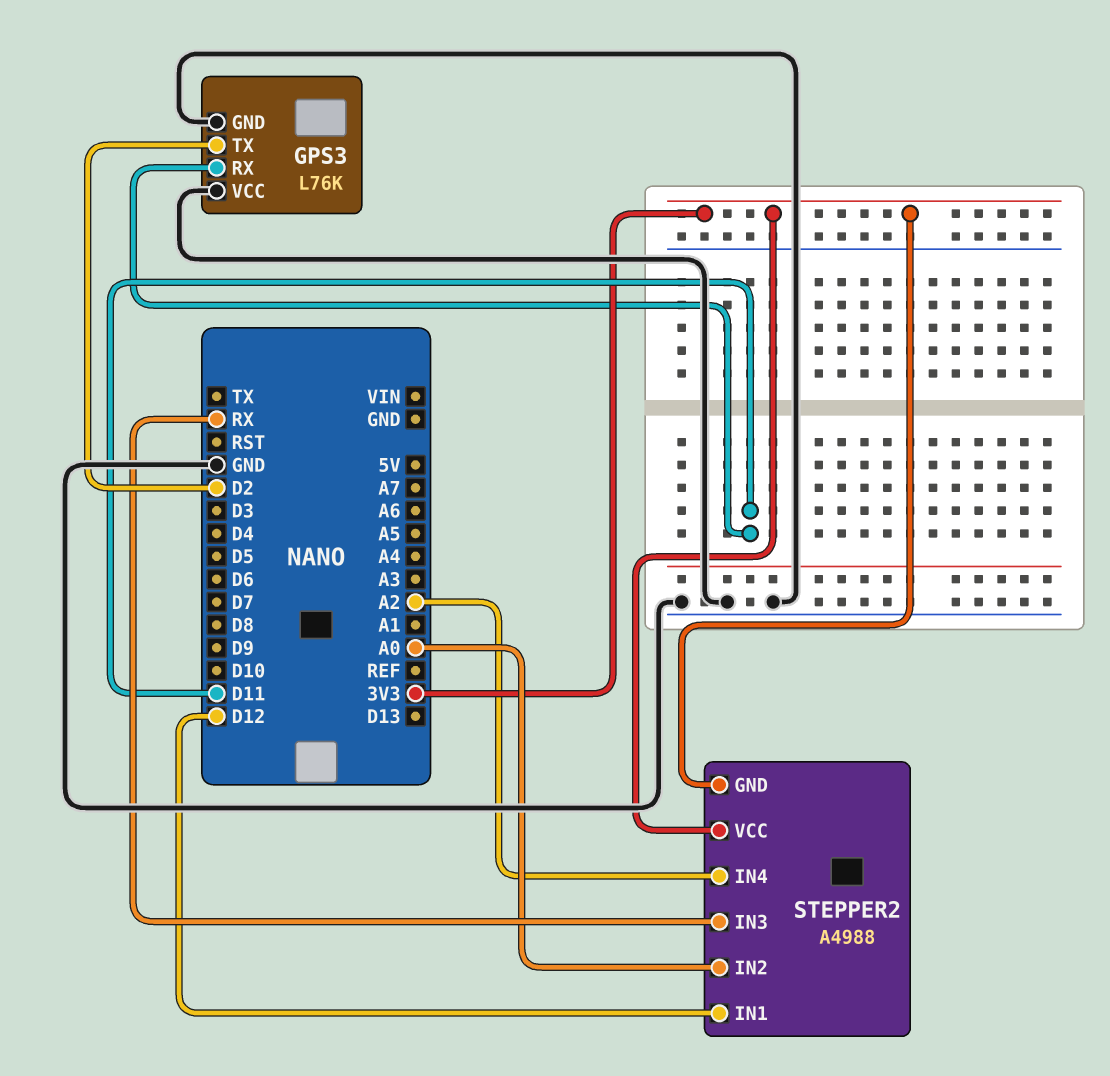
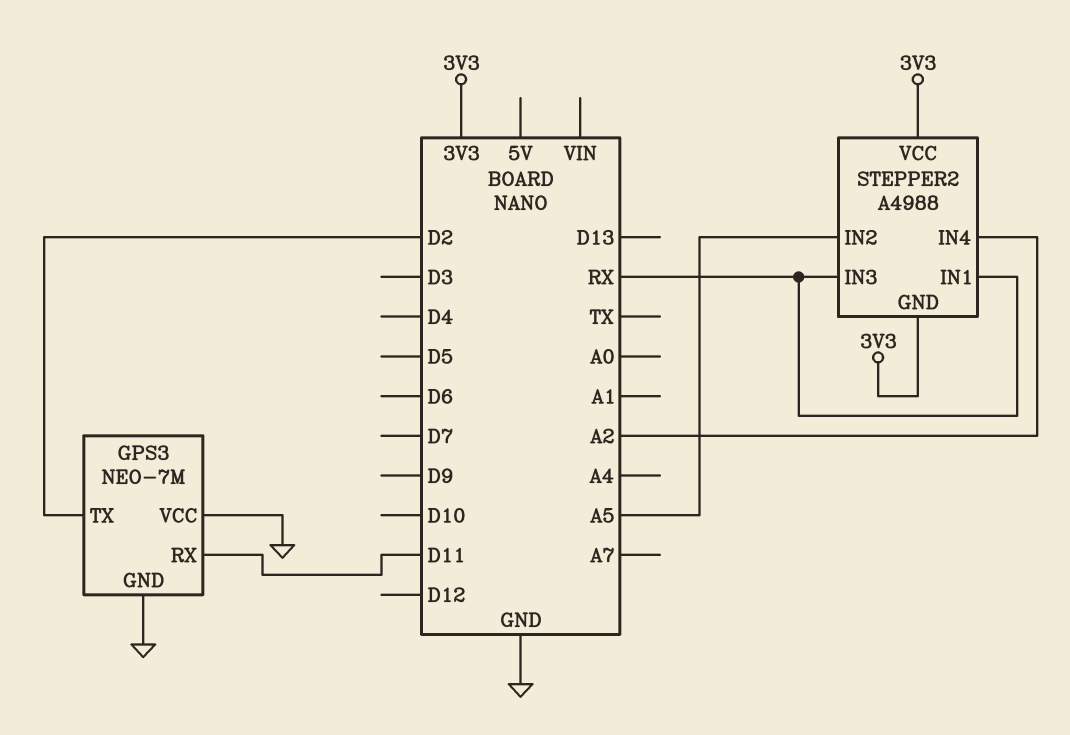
GPS3: L76K -> NEO-7M
STEPPER2 pin IN1: D12 -> RX
STEPPER2 pin IN2: A0 -> A5

